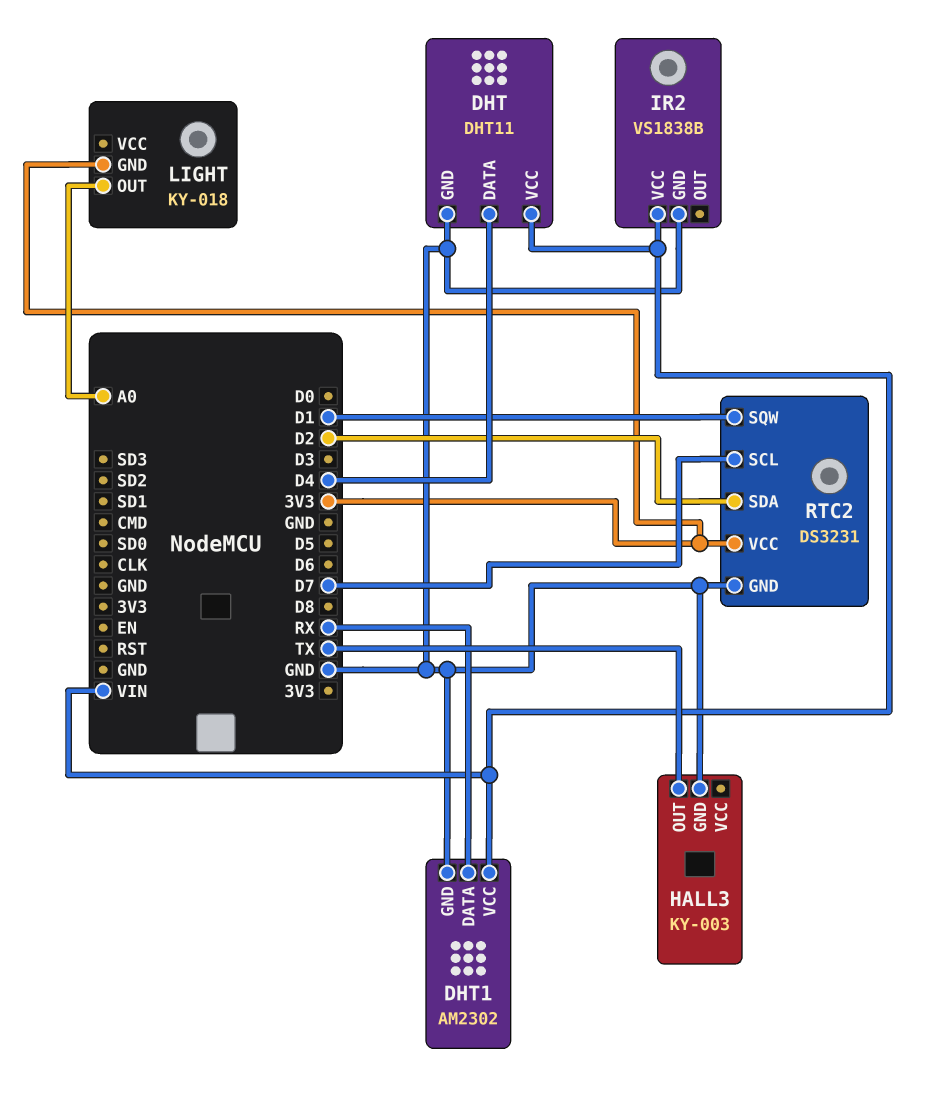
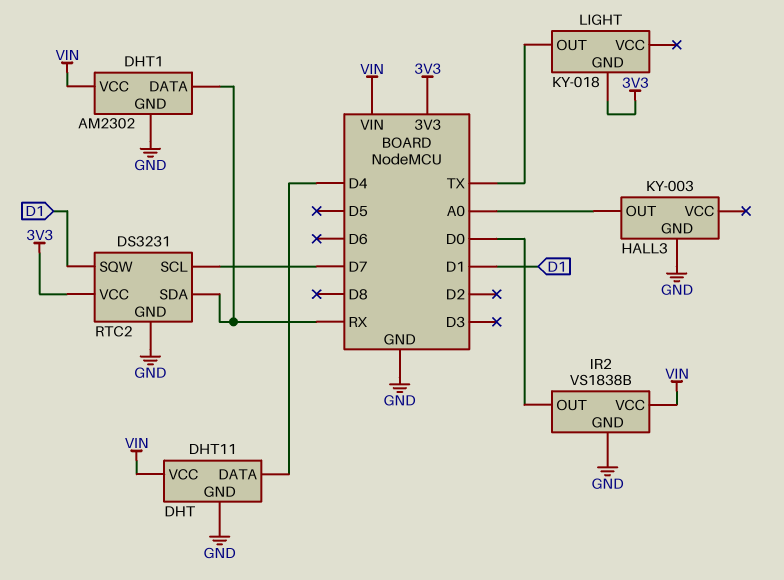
HALL3 pin OUT: TX -> A0
IR2 pin OUT: none -> D0
LIGHT pin OUT: A0 -> TX
RTC2 pin SDA: D2 -> RX

